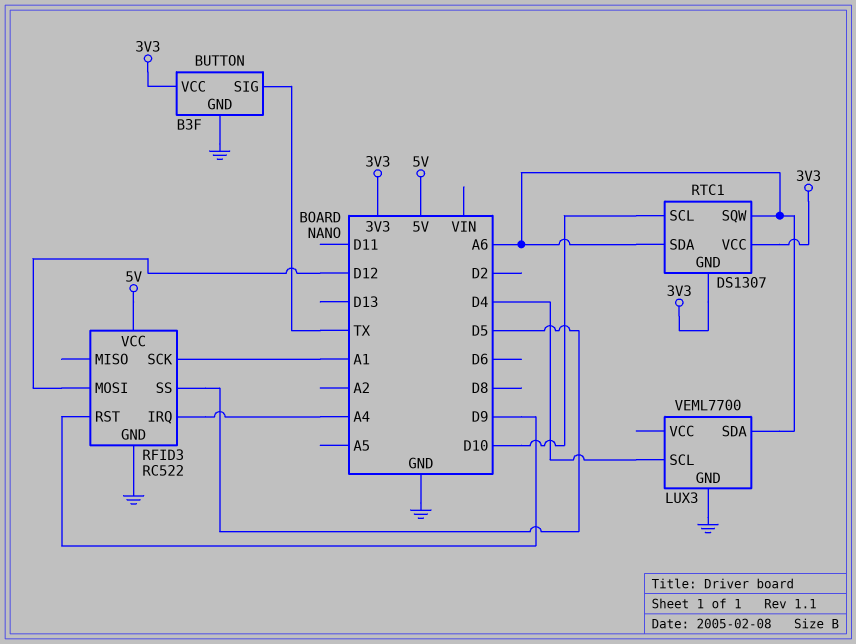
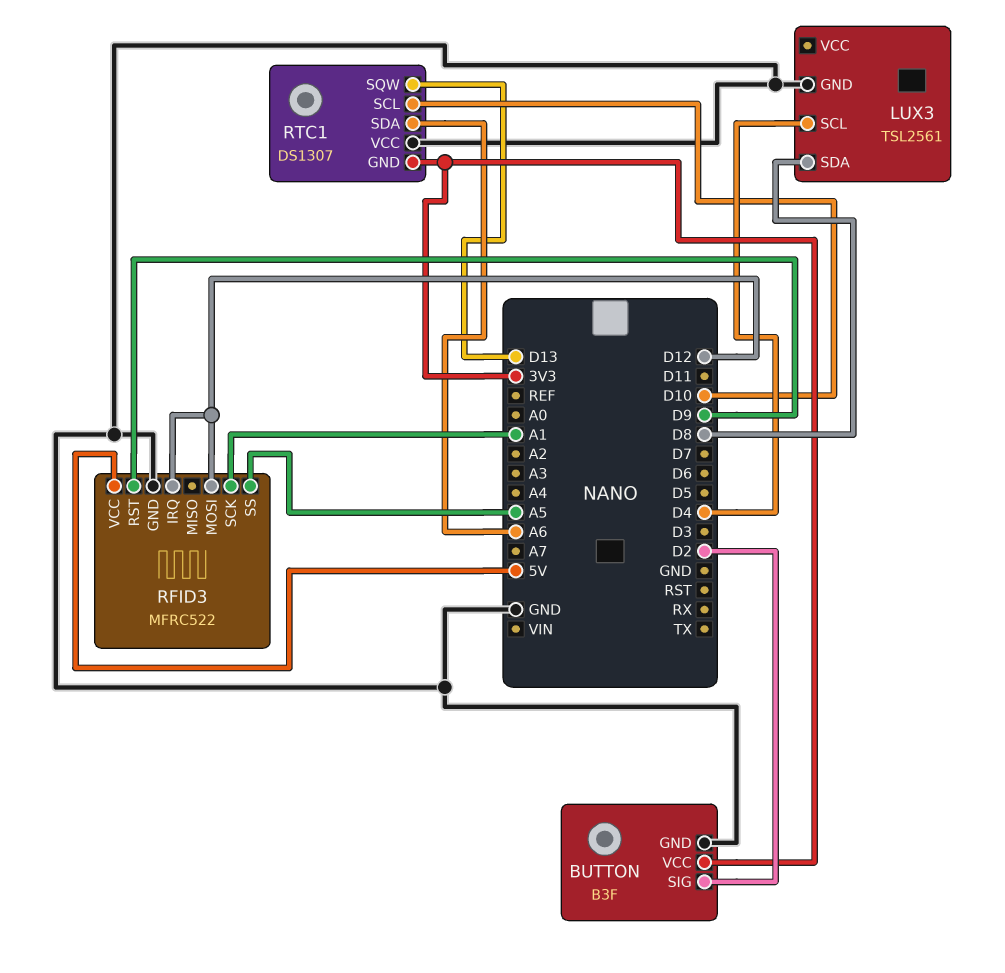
BUTTON pin SIG: TX -> D2
LUX3: VEML7700 -> TSL2561
LUX3 pin SDA: A6 -> D8
RFID3: RC522 -> MFRC522
RFID3 pin IRQ: A4 -> D12
RFID3 pin SS: D5 -> A5
RTC1 pin SQW: A6 -> D13
RTC1 pin VCC: 3V3 -> GND

